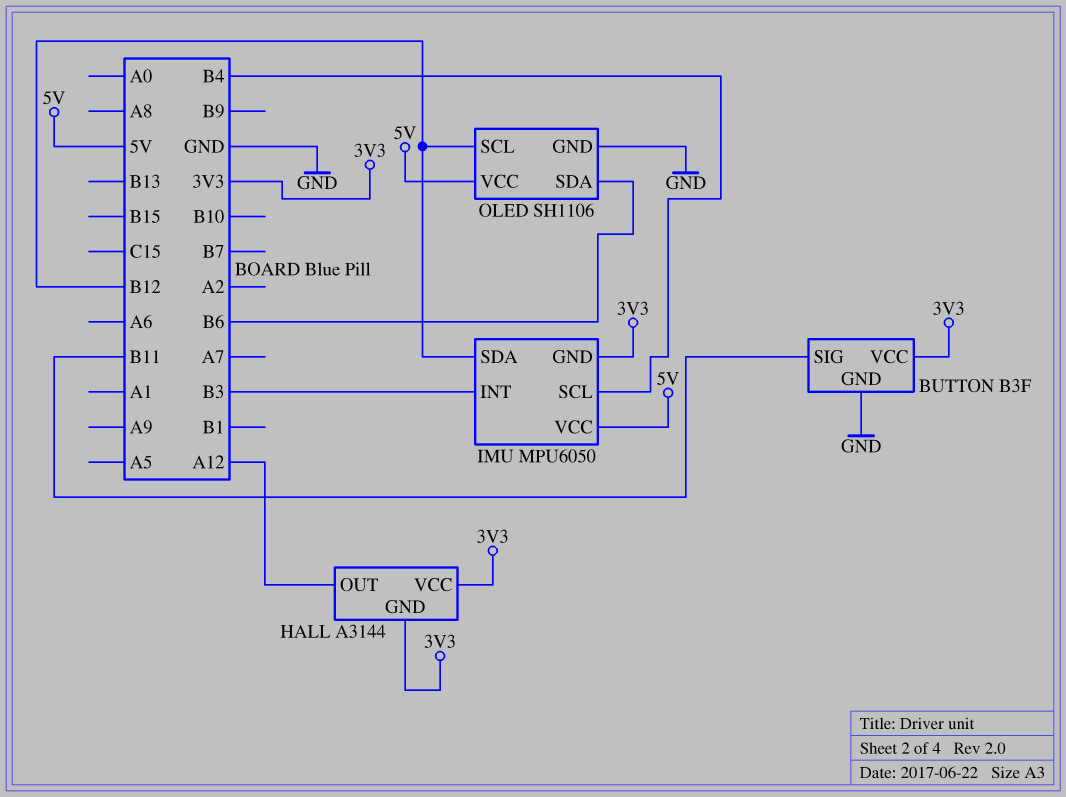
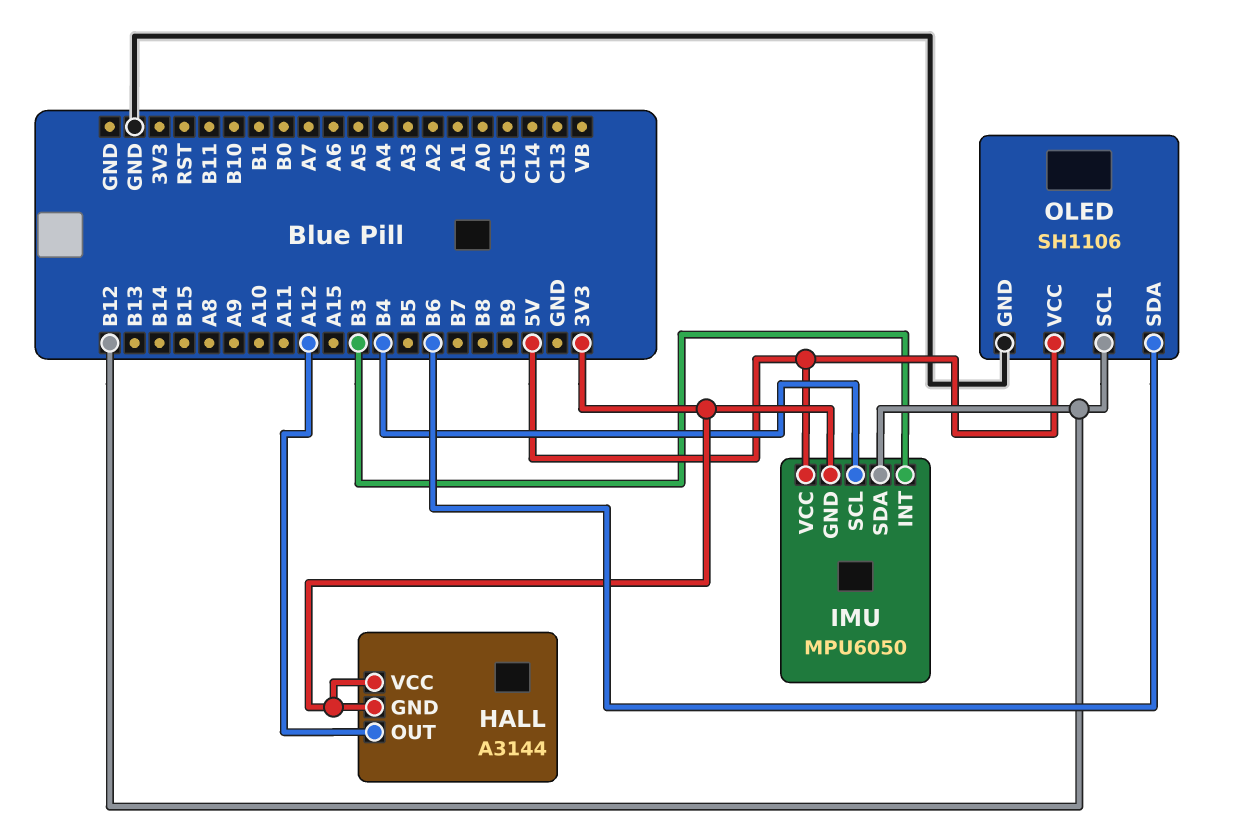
BUTTON: B3F -> none
BUTTON pin GND: GND -> none
BUTTON pin SIG: B11 -> none
BUTTON pin VCC: 3V3 -> none

